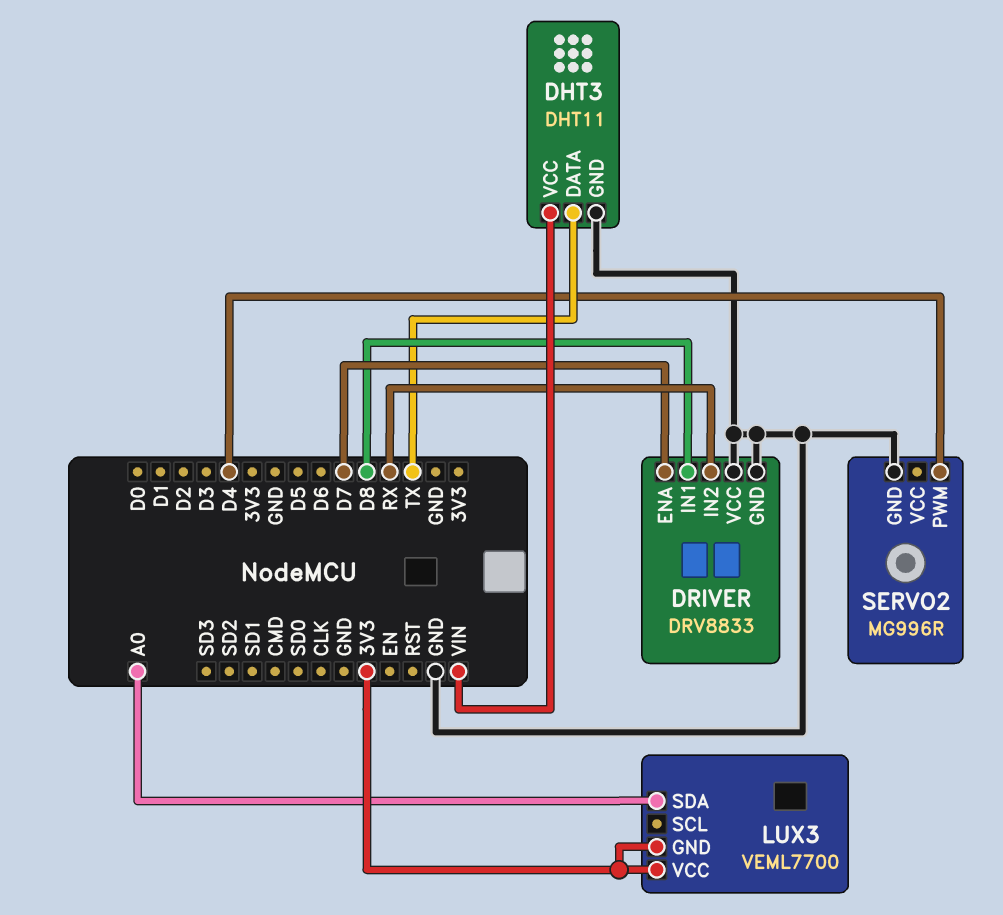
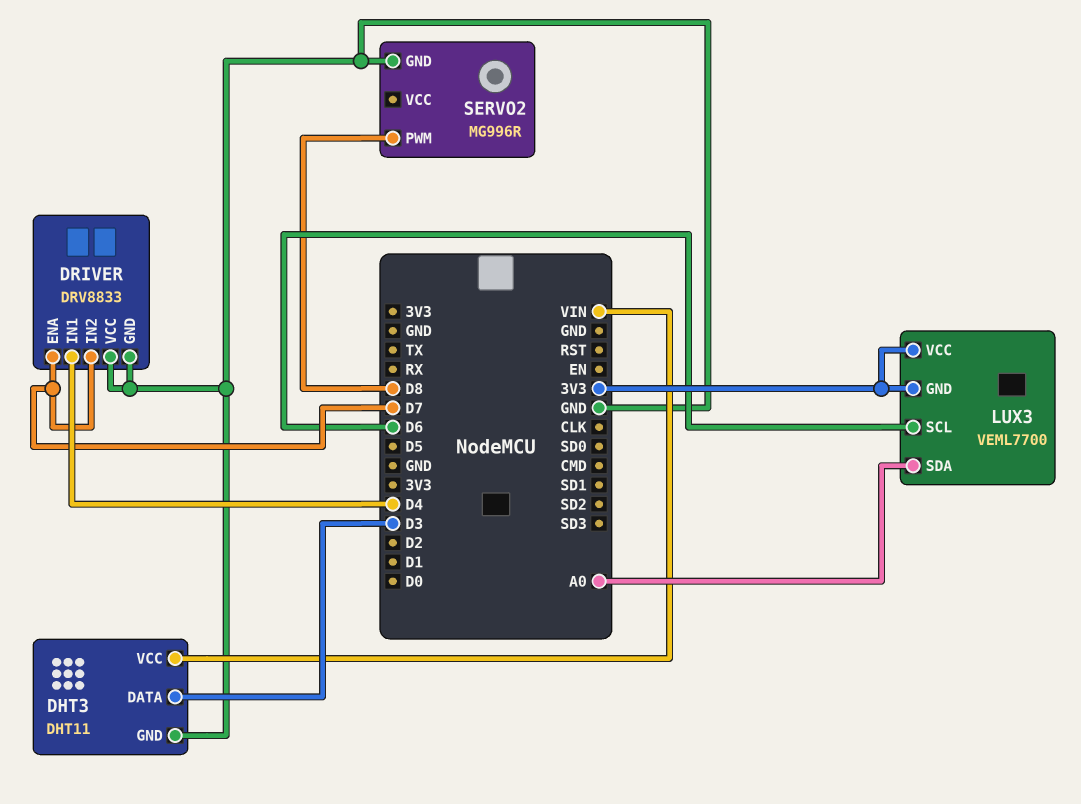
DHT3 pin DATA: TX -> D3
DRIVER pin IN1: D8 -> D4
DRIVER pin IN2: RX -> D7
LUX3 pin SCL: none -> D6
SERVO2 pin PWM: D4 -> D8

